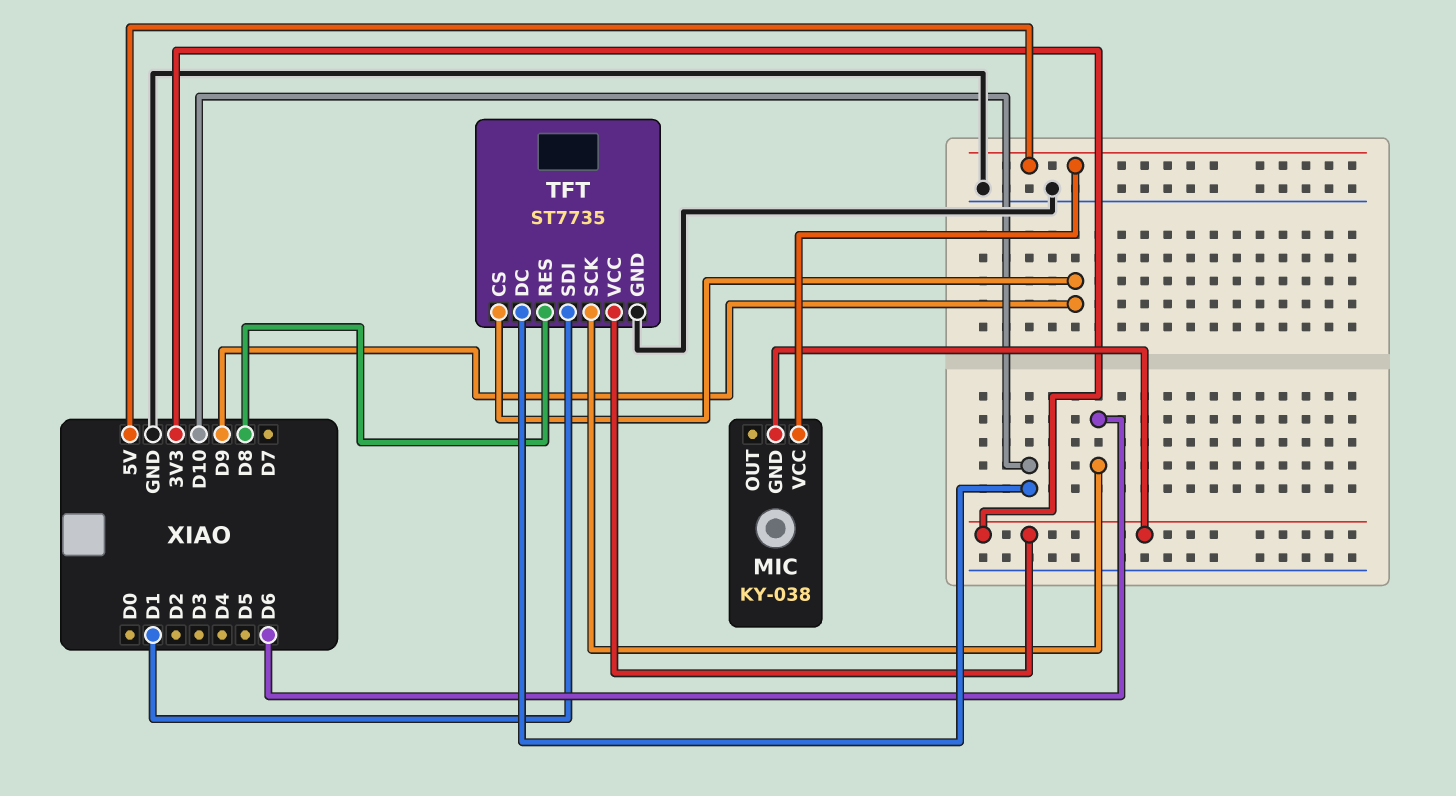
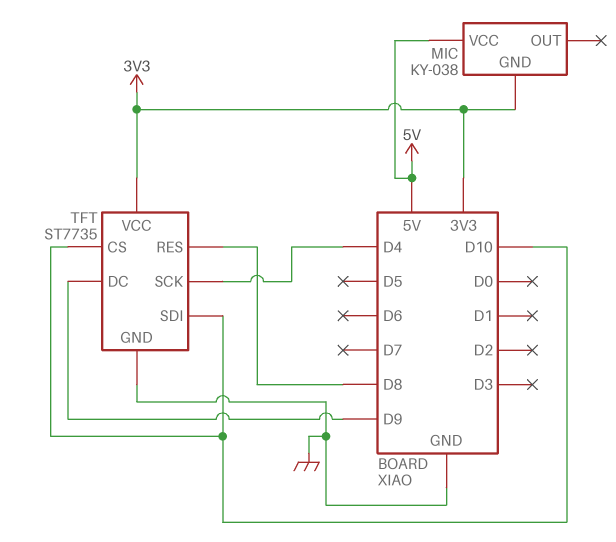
TFT pin CS: D9 -> D10
TFT pin DC: D10 -> D9
TFT pin SCK: D6 -> D4
TFT pin SDI: D1 -> D10

